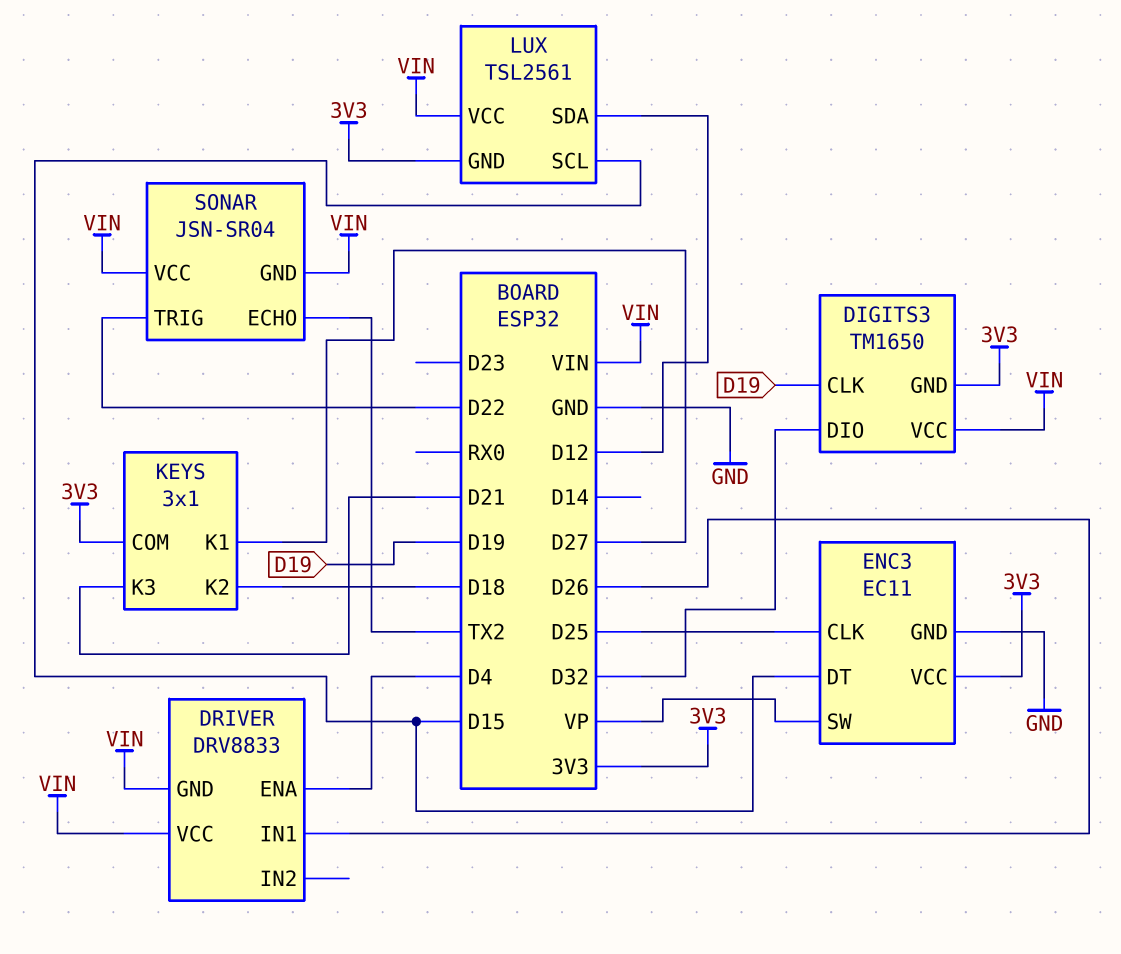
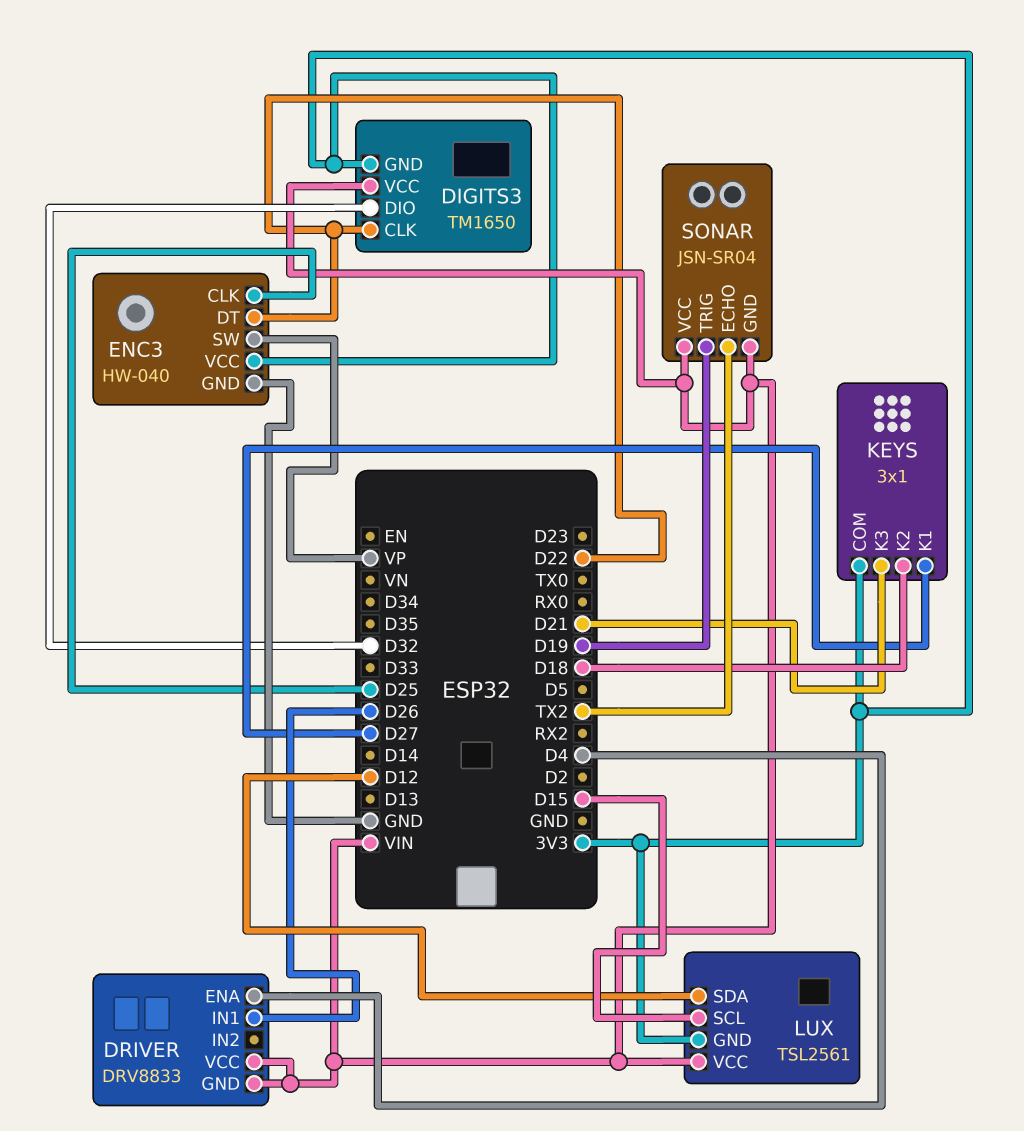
DIGITS3 pin CLK: D19 -> D22
ENC3: EC11 -> HW-040
ENC3 pin DT: D15 -> D22
SONAR pin TRIG: D22 -> D19

